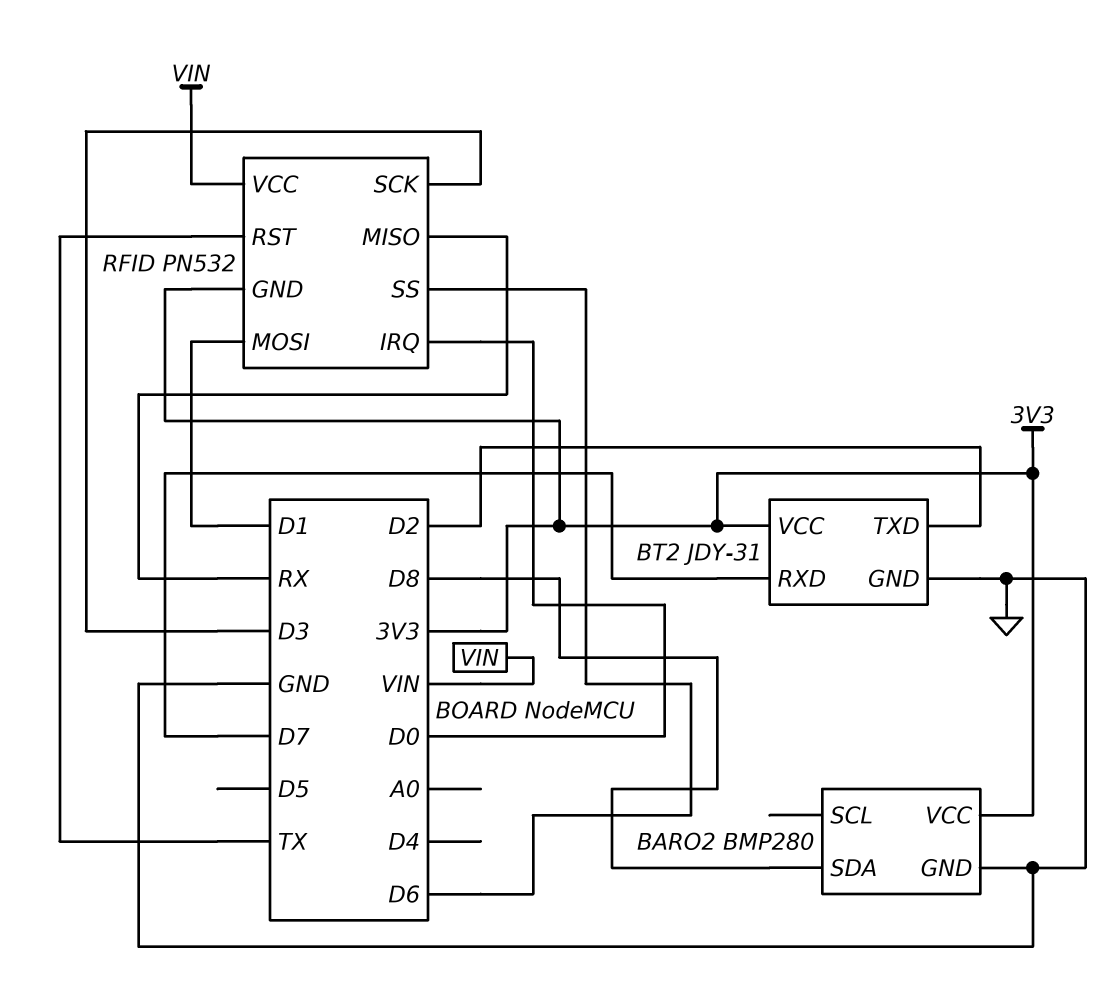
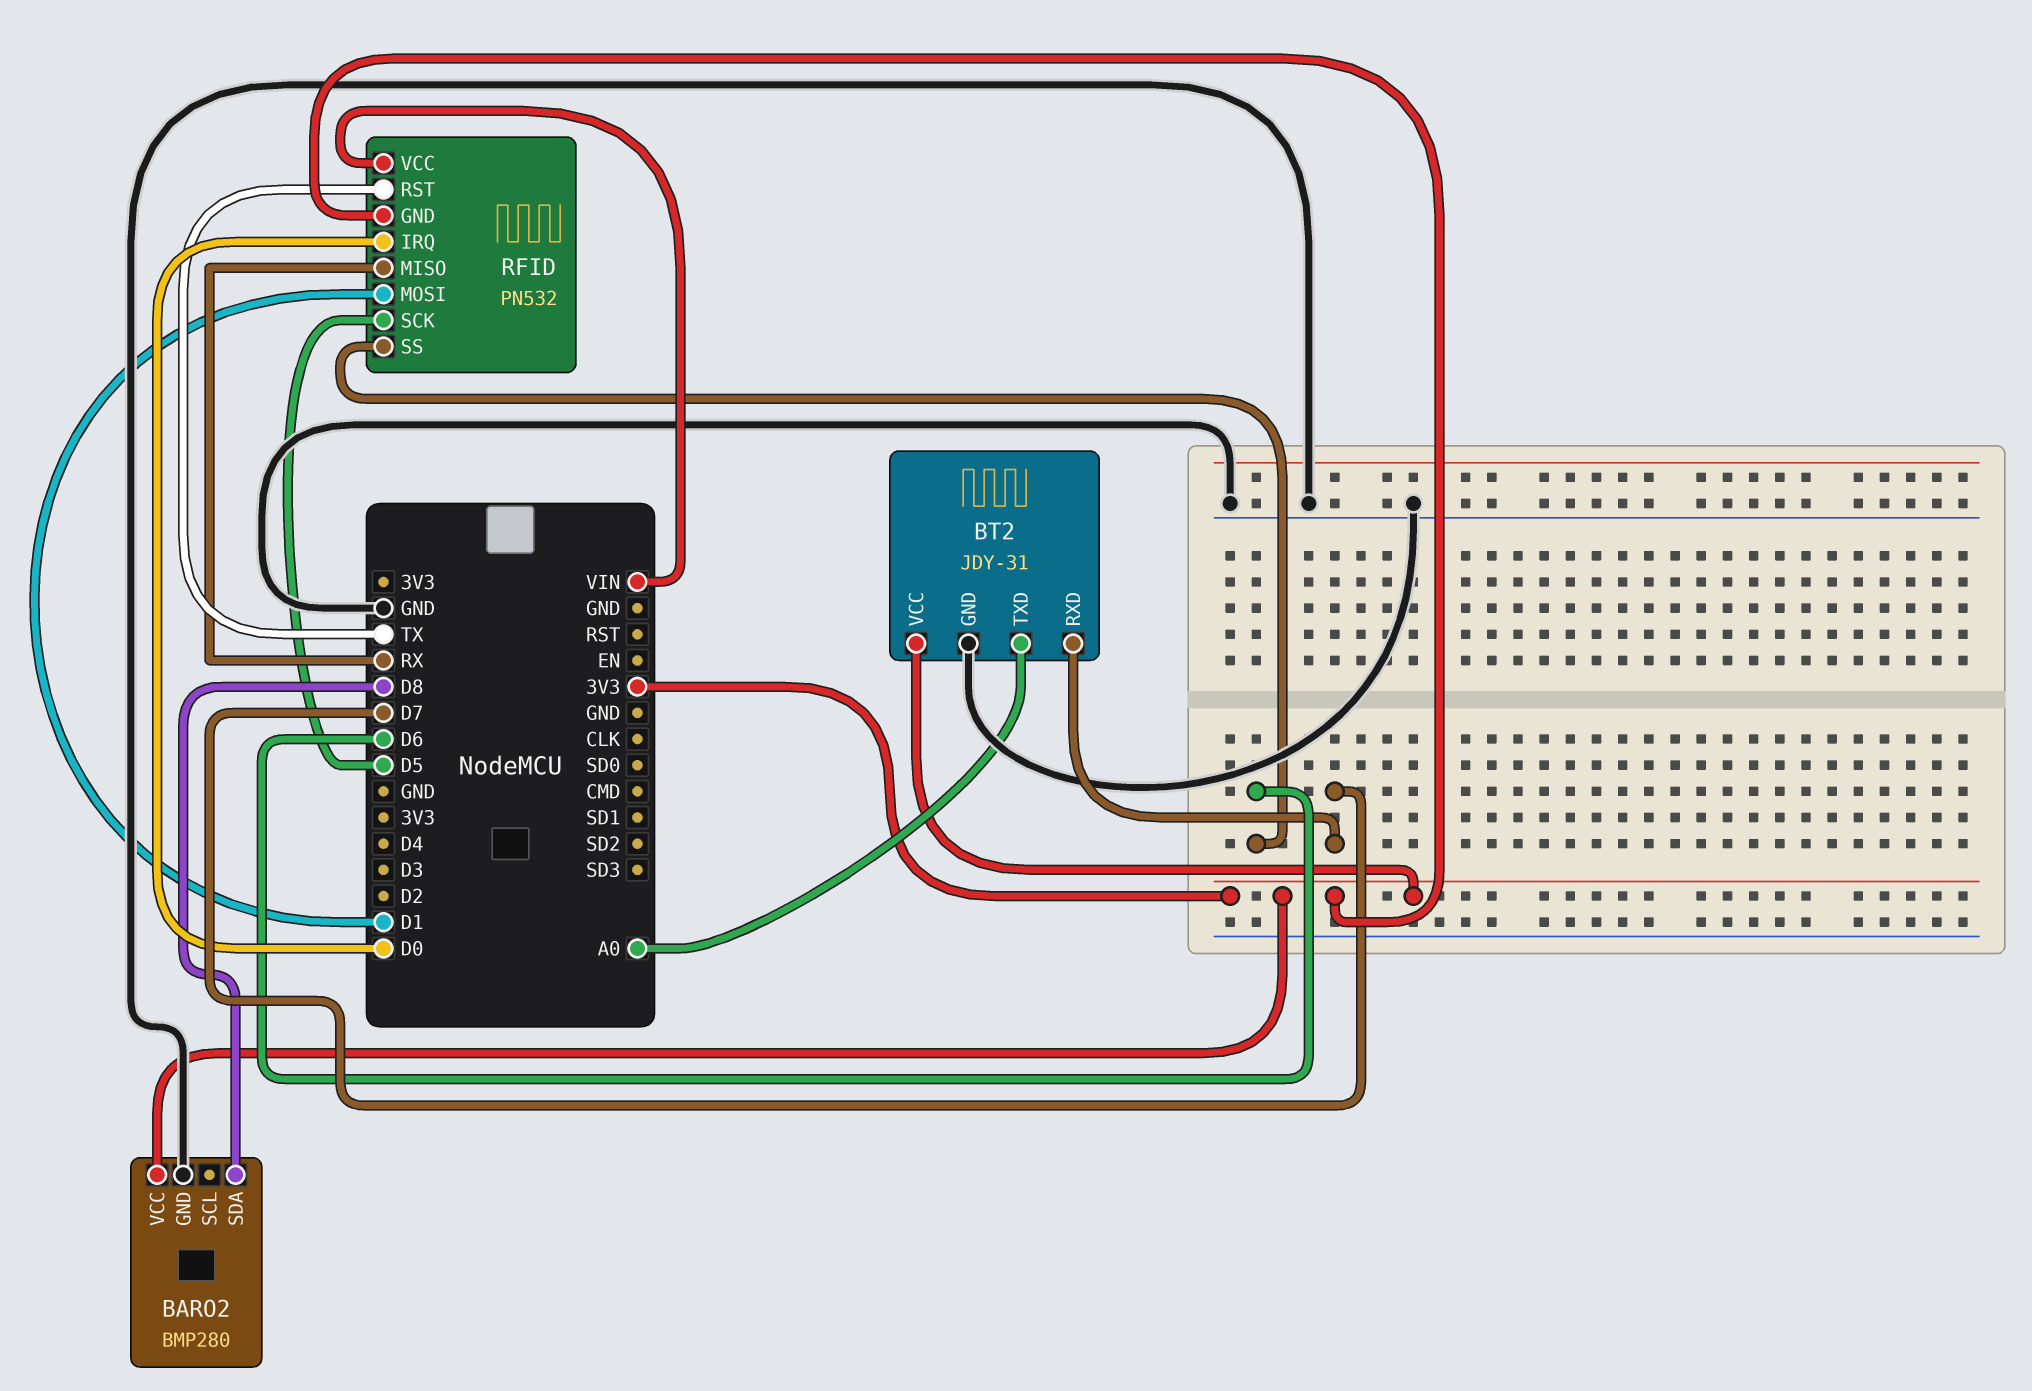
BT2 pin TXD: D2 -> A0
RFID pin SCK: D3 -> D5

